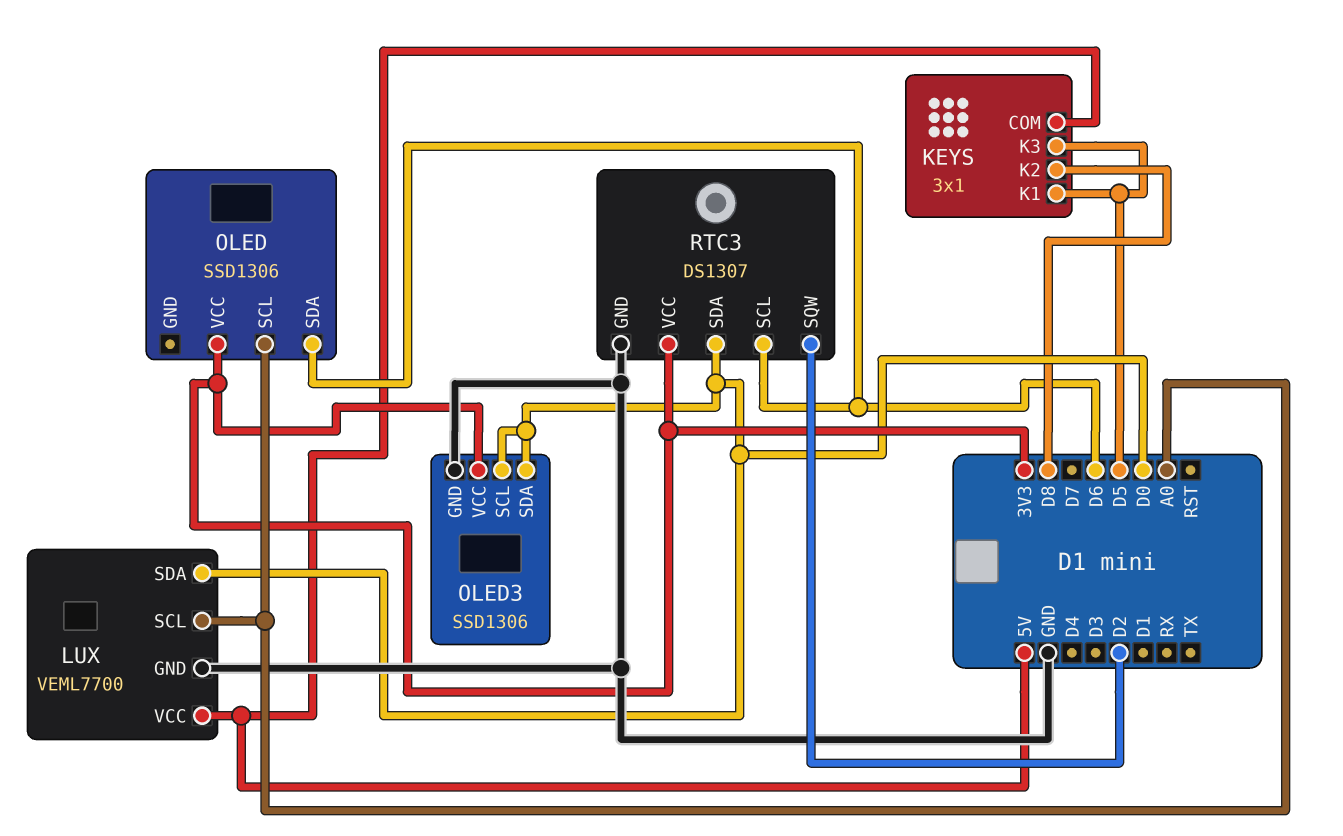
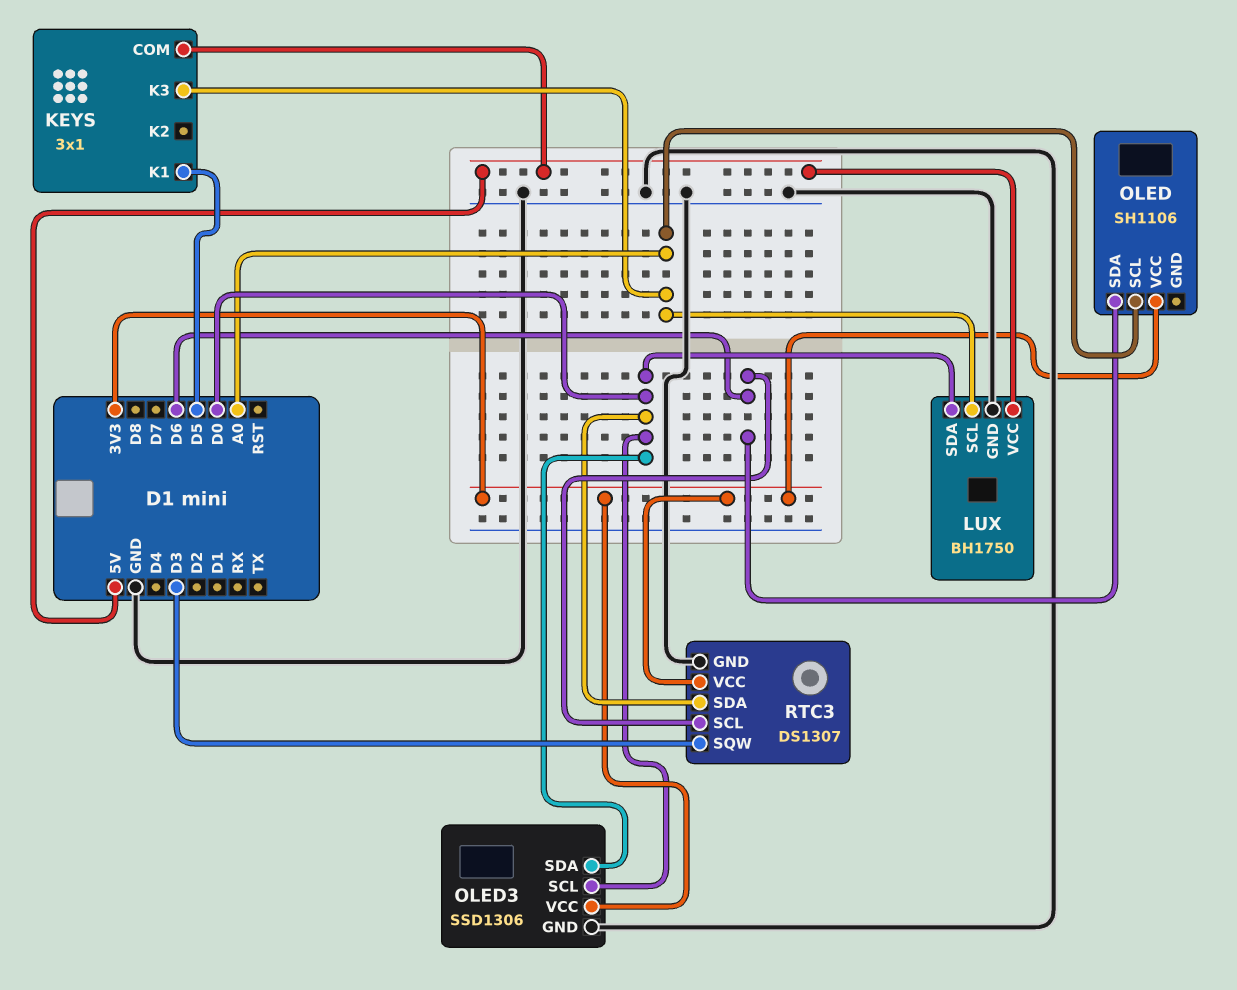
KEYS pin K2: D8 -> none
KEYS pin K3: D5 -> A0
LUX: VEML7700 -> BH1750
OLED: SSD1306 -> SH1106
RTC3 pin SQW: D2 -> D3

